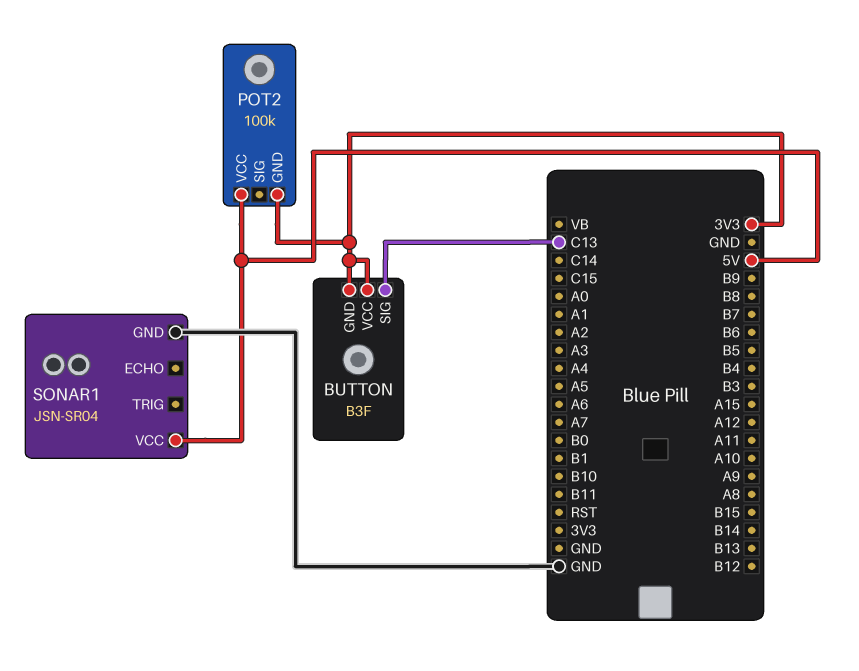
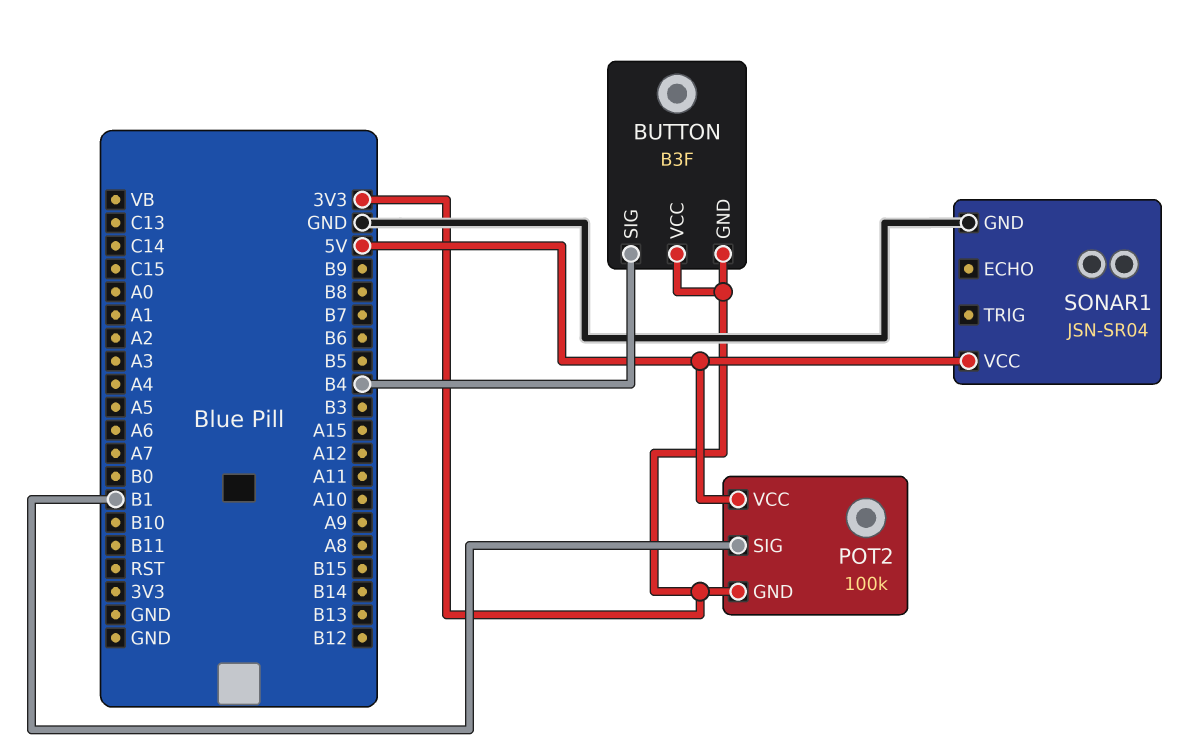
BUTTON pin SIG: C13 -> B4
POT2 pin SIG: none -> B1

